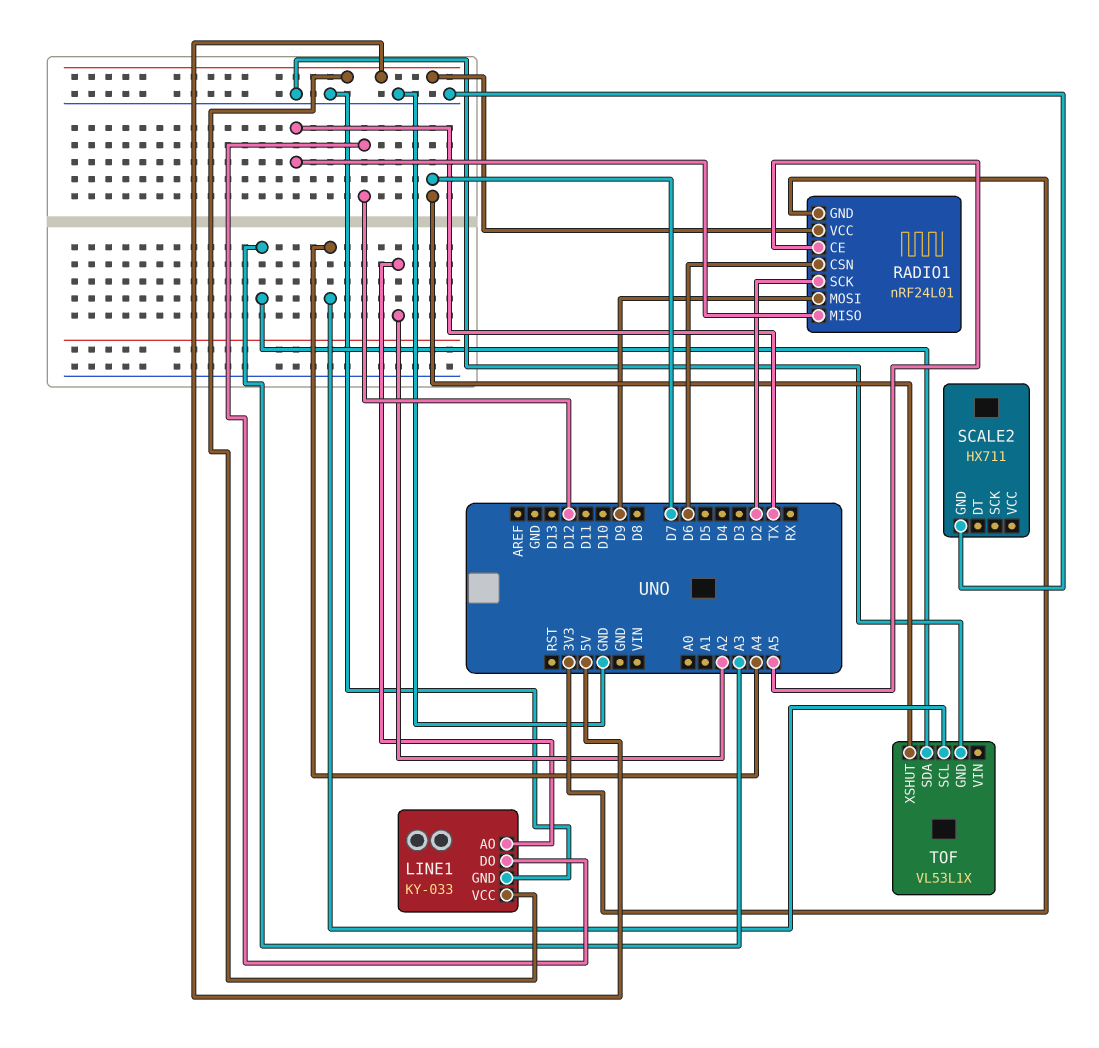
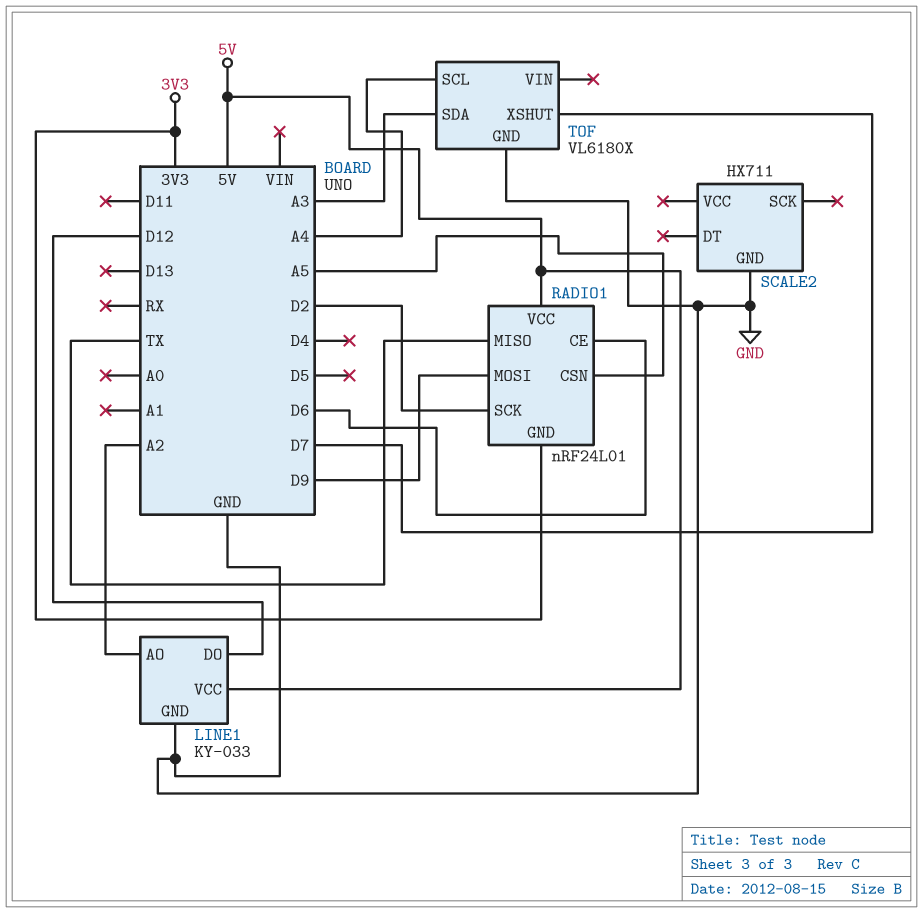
RADIO1 pin CE: A5 -> D6
RADIO1 pin CSN: D6 -> A5
TOF: VL53L1X -> VL6180X

